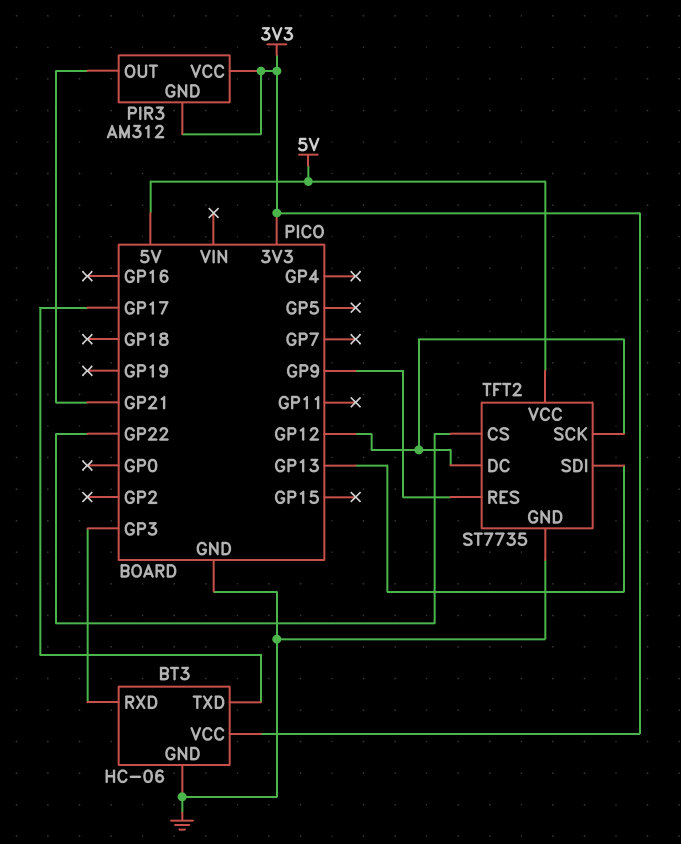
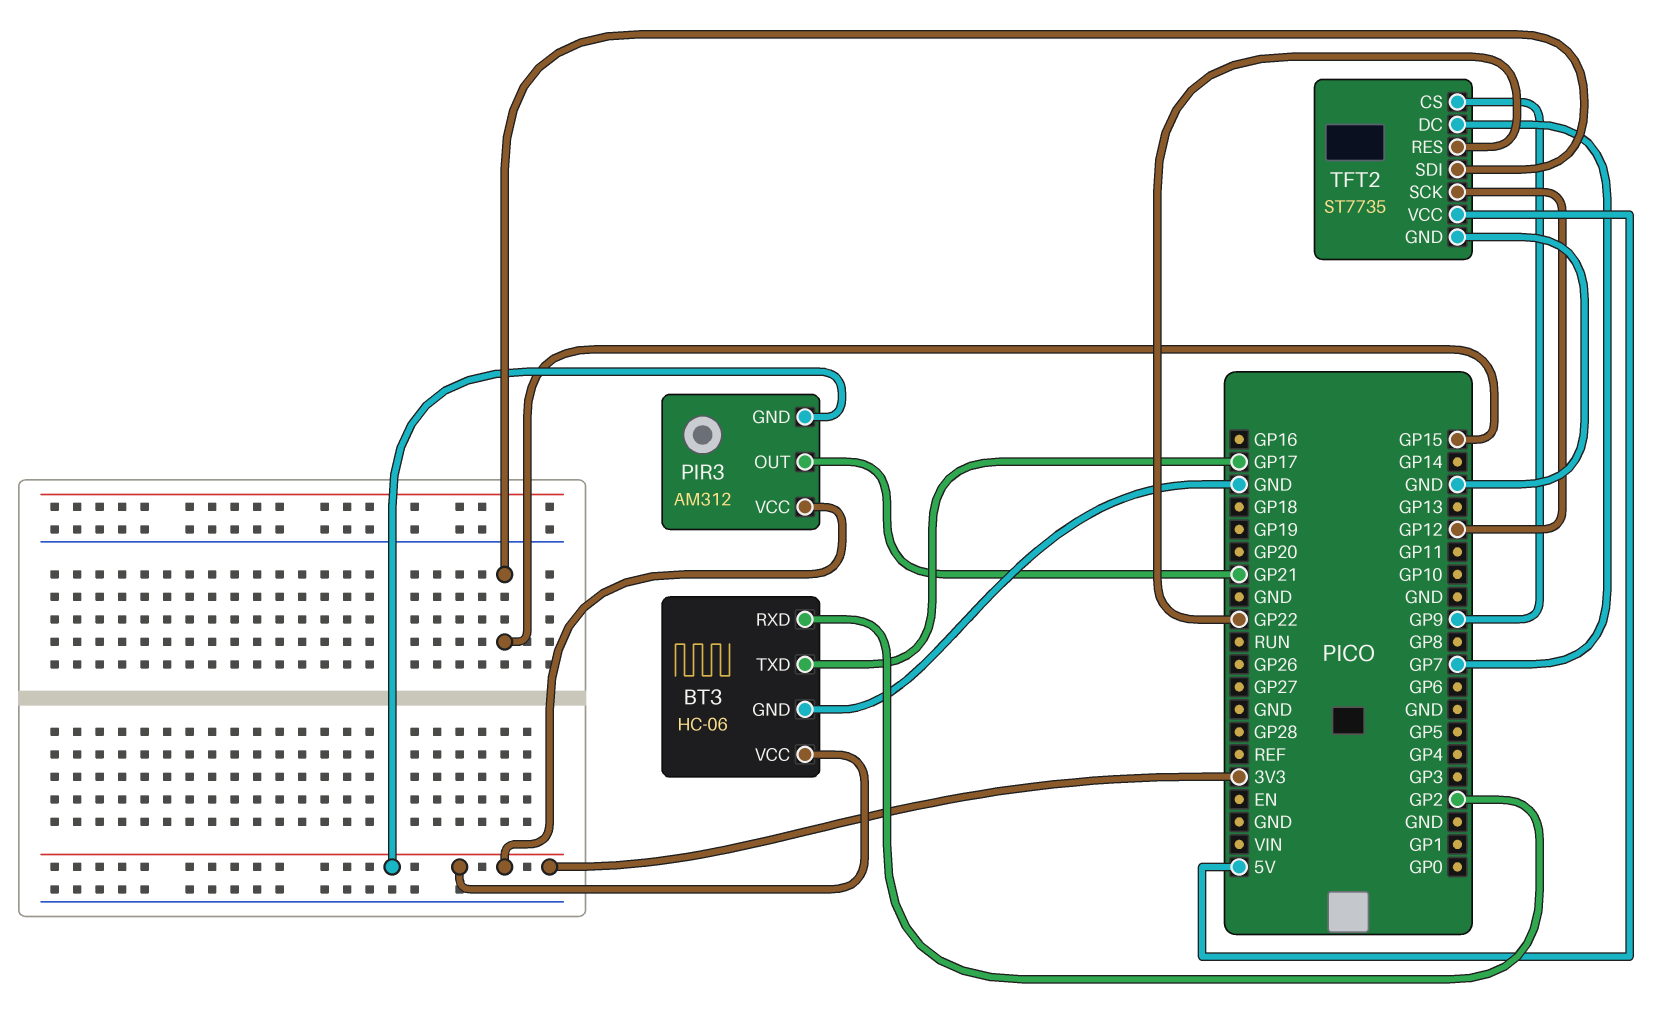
BT3 pin RXD: GP3 -> GP2
TFT2 pin CS: GP22 -> GP9
TFT2 pin DC: GP12 -> GP7
TFT2 pin RES: GP9 -> GP22
TFT2 pin SDI: GP13 -> GP15

